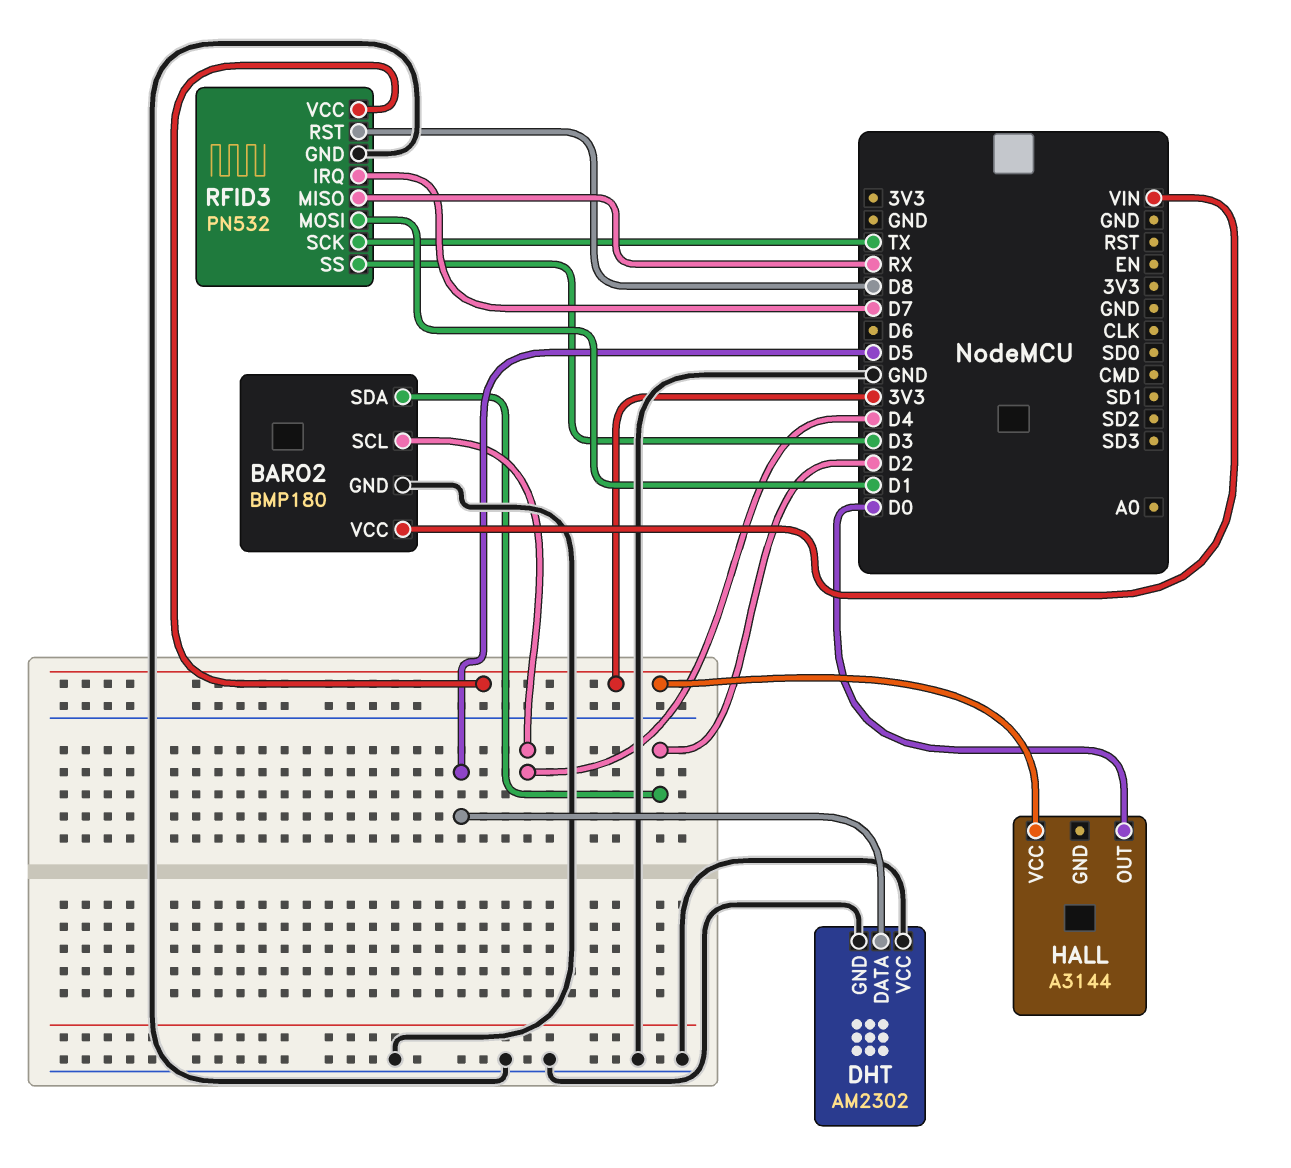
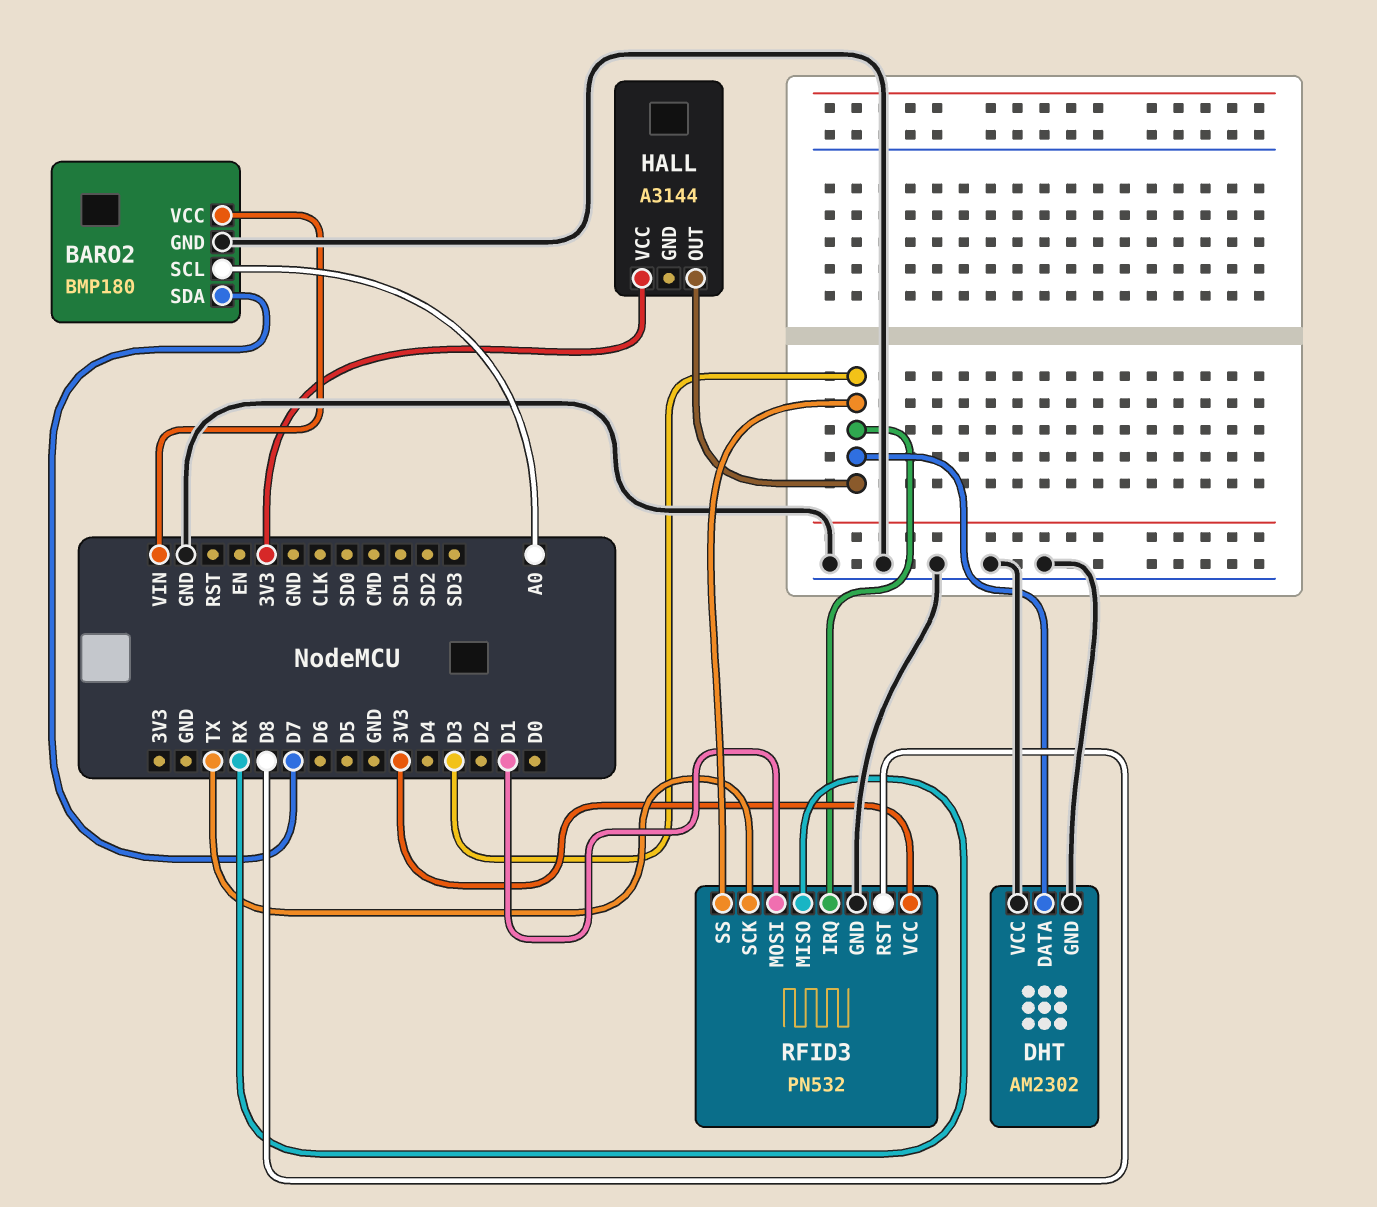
BARO2 pin SCL: D4 -> A0
BARO2 pin SDA: D2 -> D7
DHT pin DATA: D5 -> D3
HALL pin OUT: D0 -> D3
RFID3 pin IRQ: D7 -> D3

